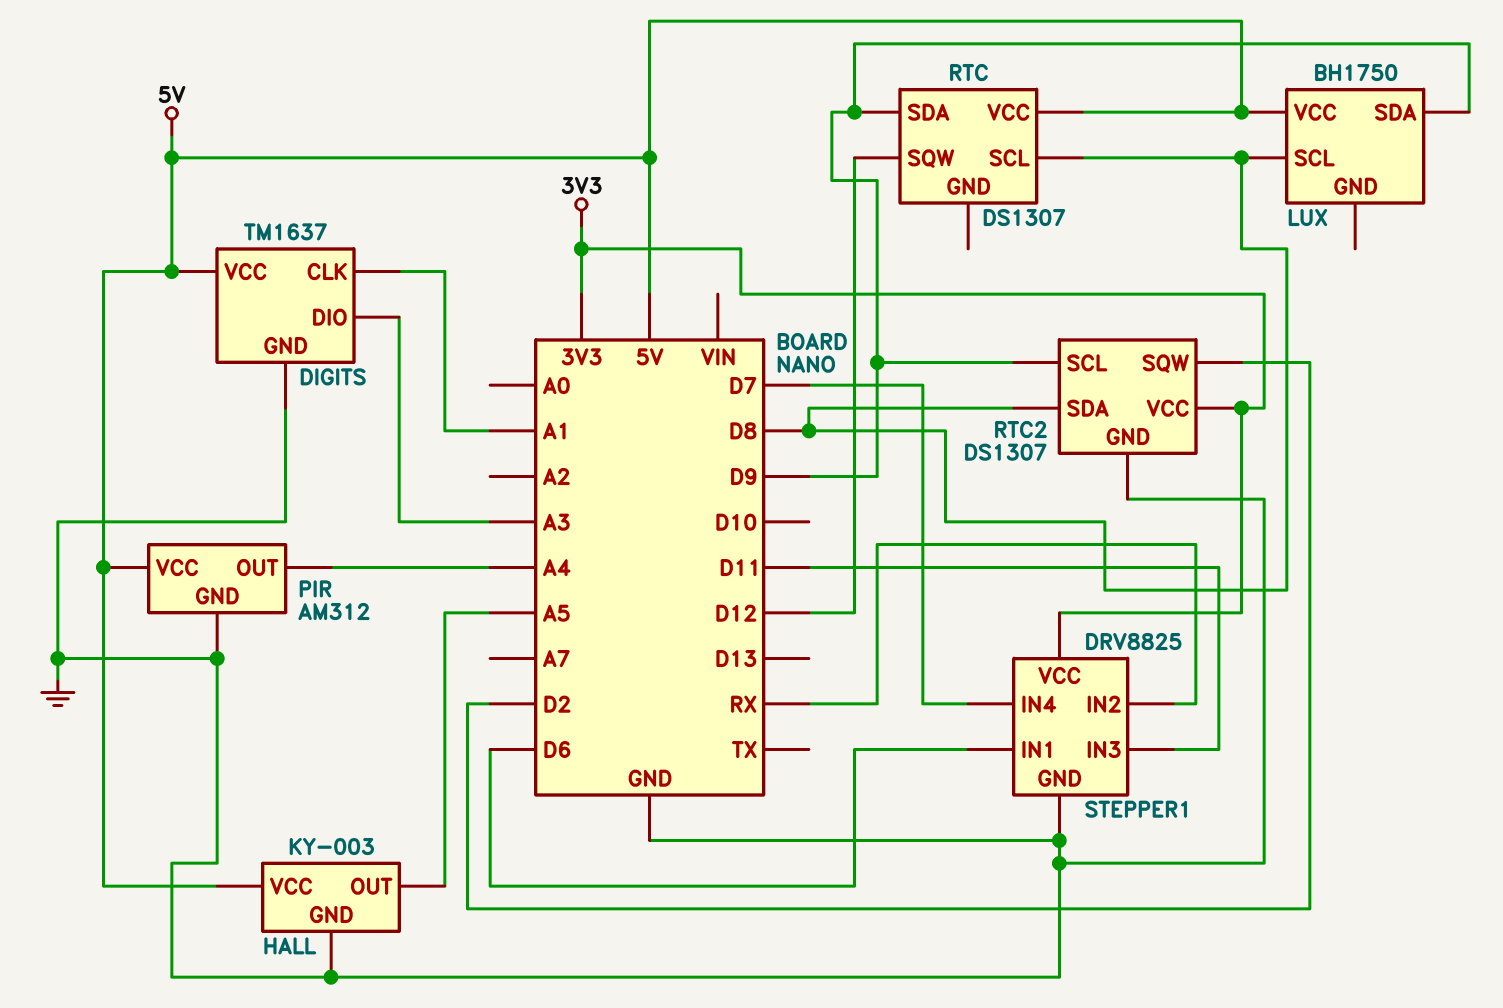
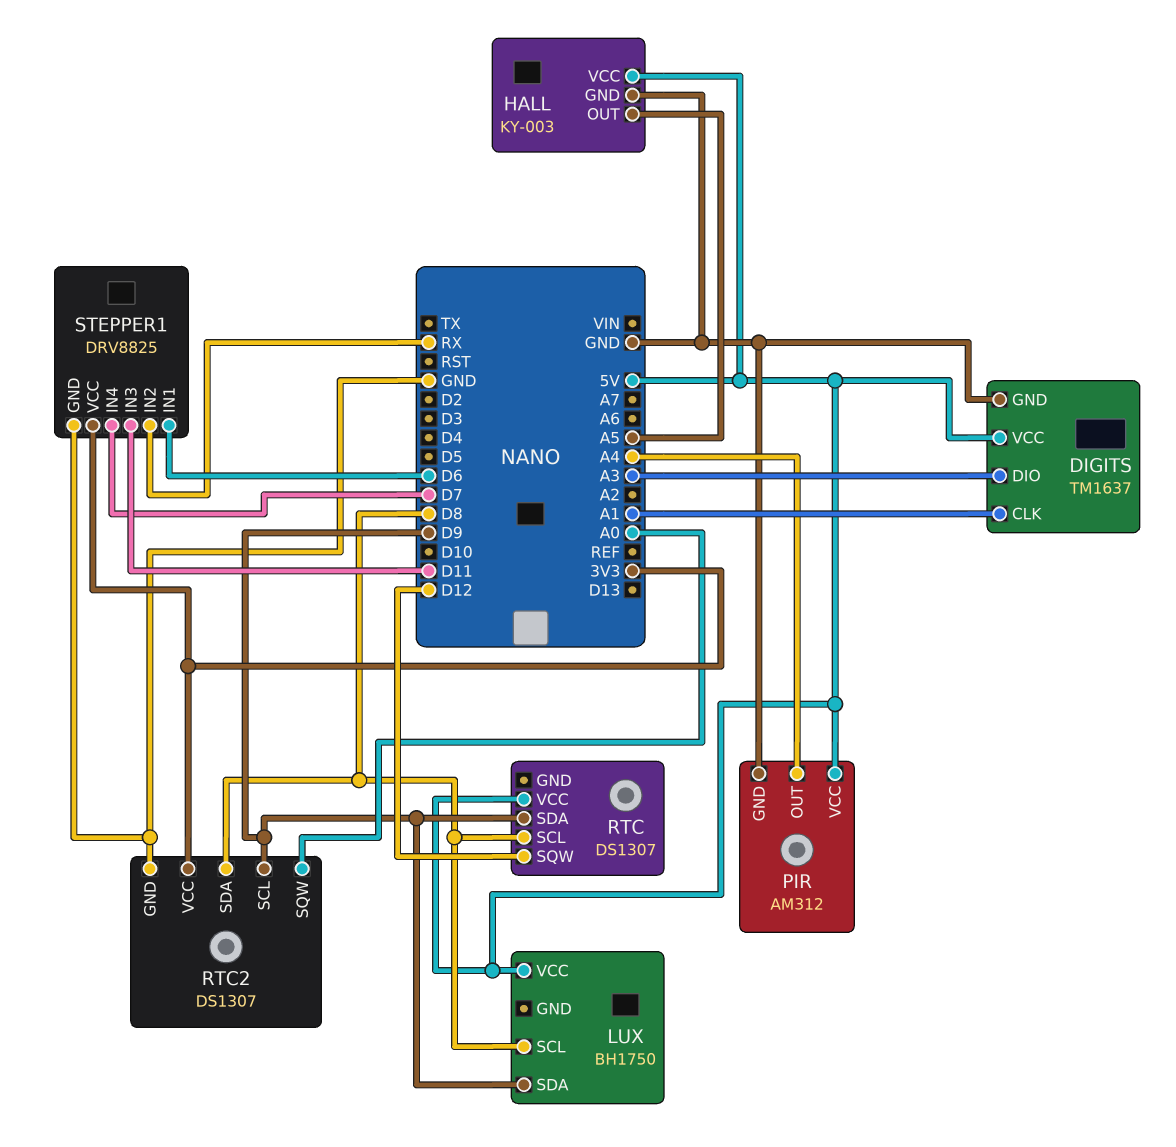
RTC2 pin SQW: D2 -> A0

